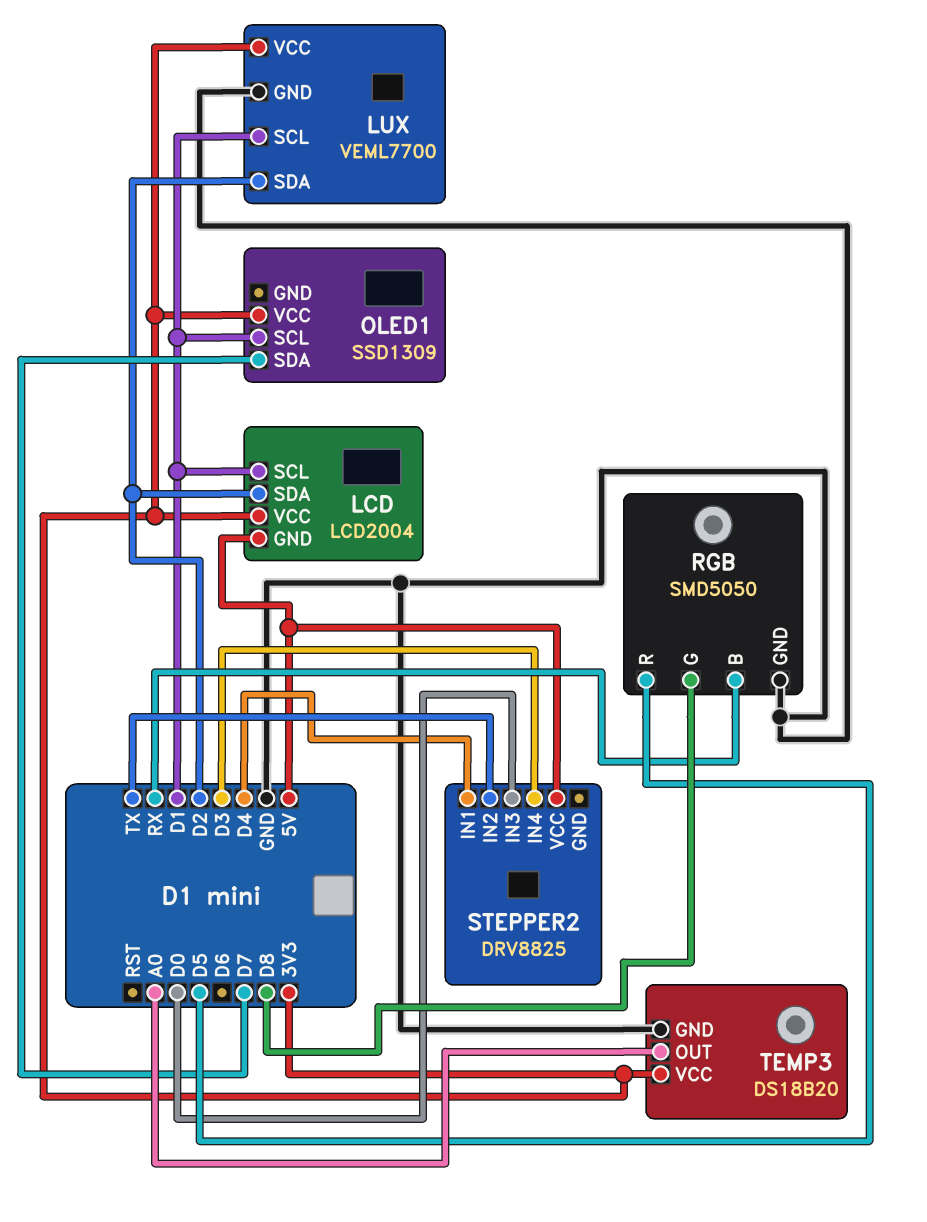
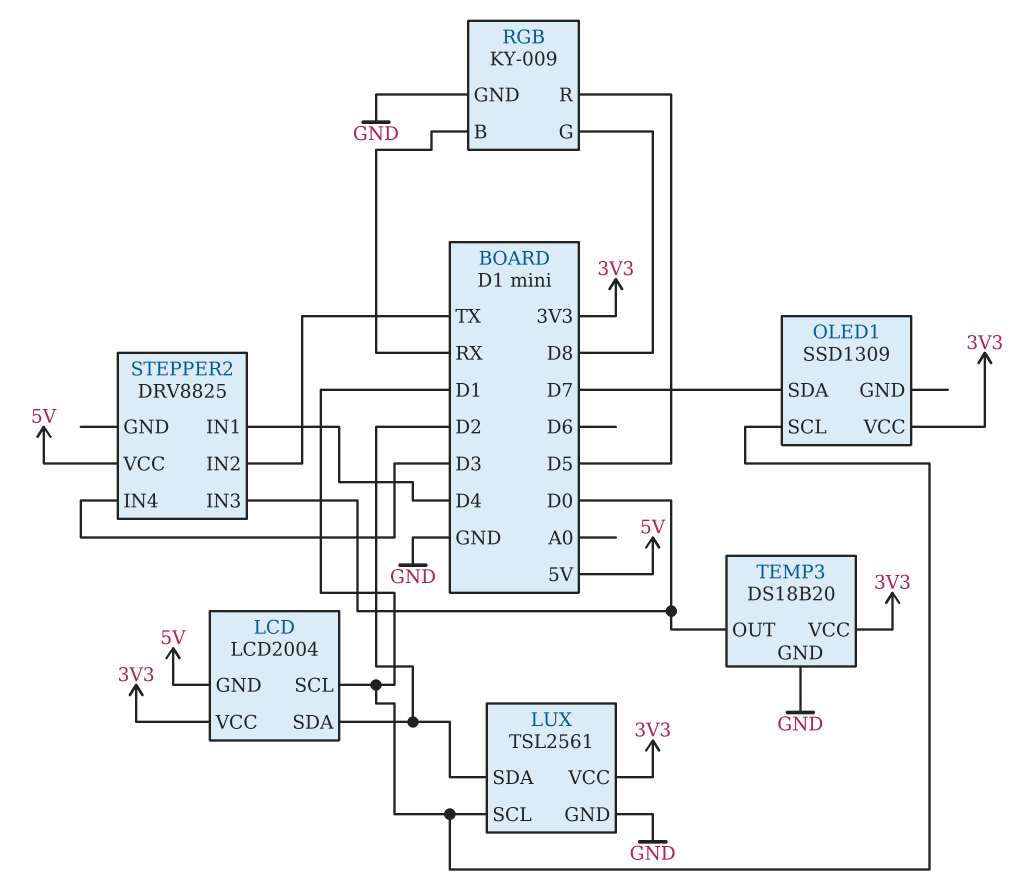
LUX: VEML7700 -> TSL2561
RGB: SMD5050 -> KY-009
TEMP3 pin OUT: A0 -> D0

